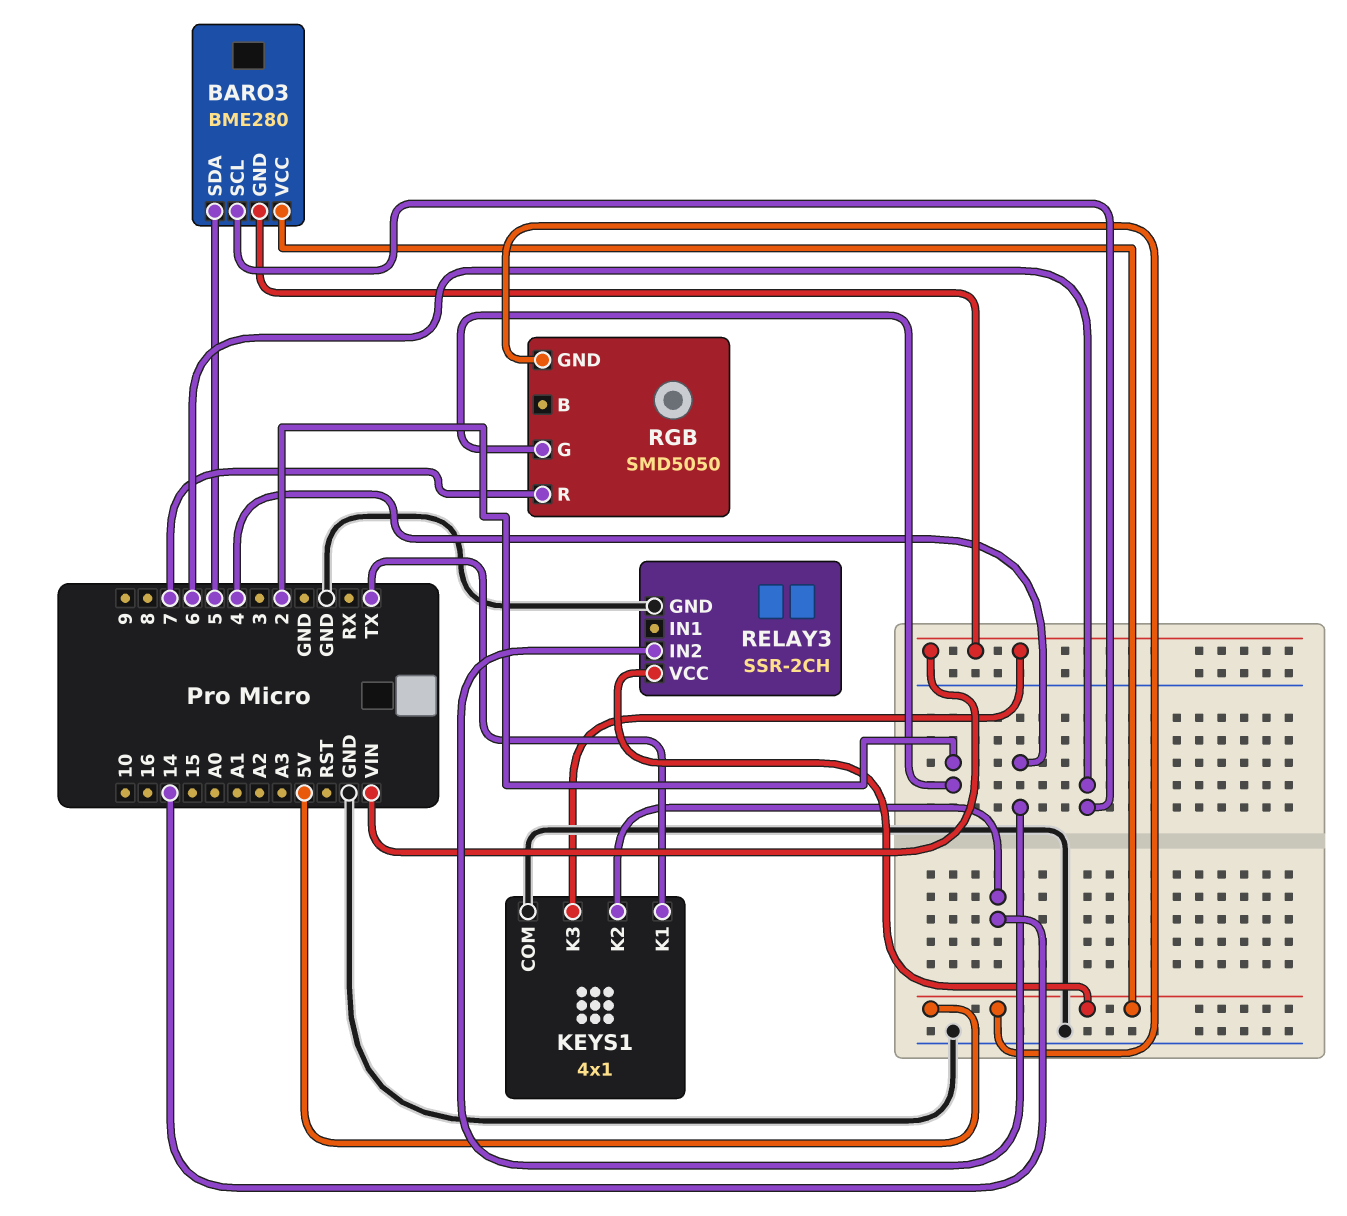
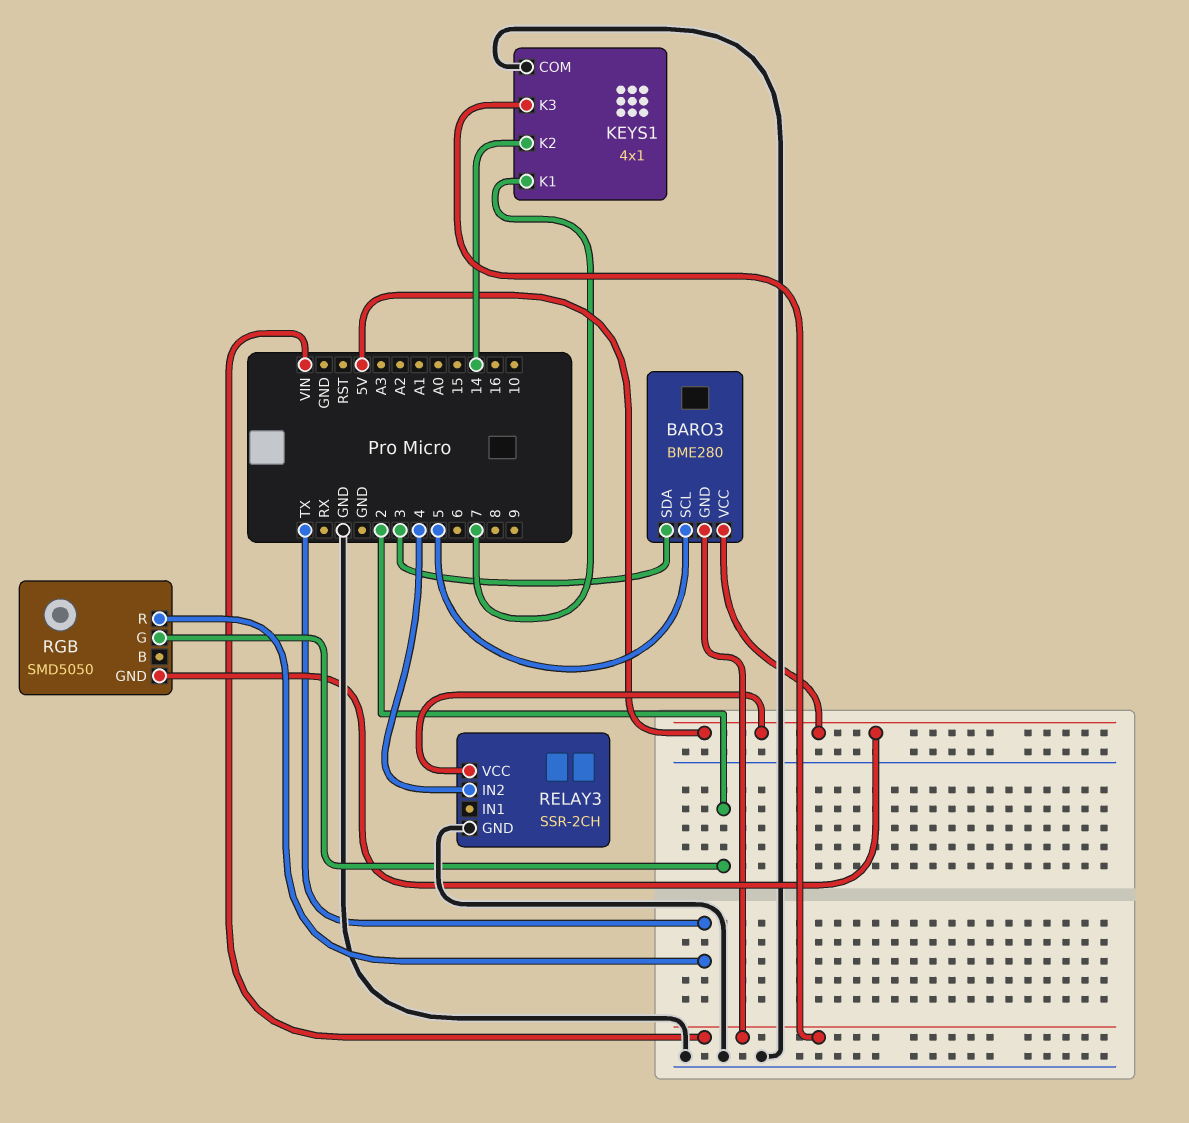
BARO3 pin SCL: 6 -> 5
BARO3 pin SDA: 5 -> 3
KEYS1 pin K1: TX -> 7
RGB pin R: 7 -> TX

